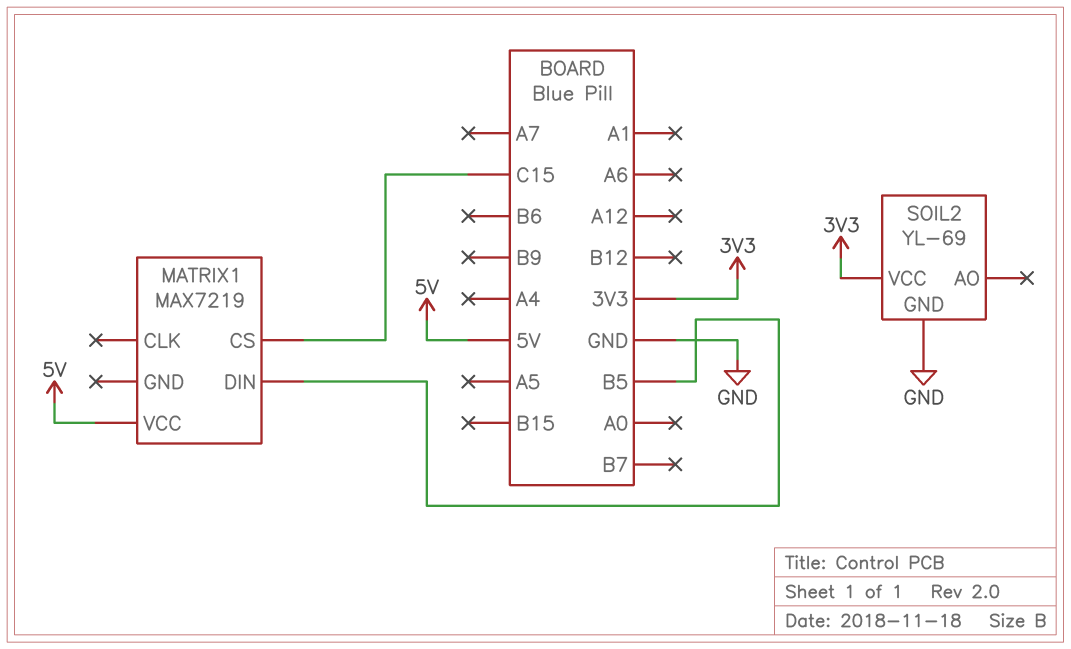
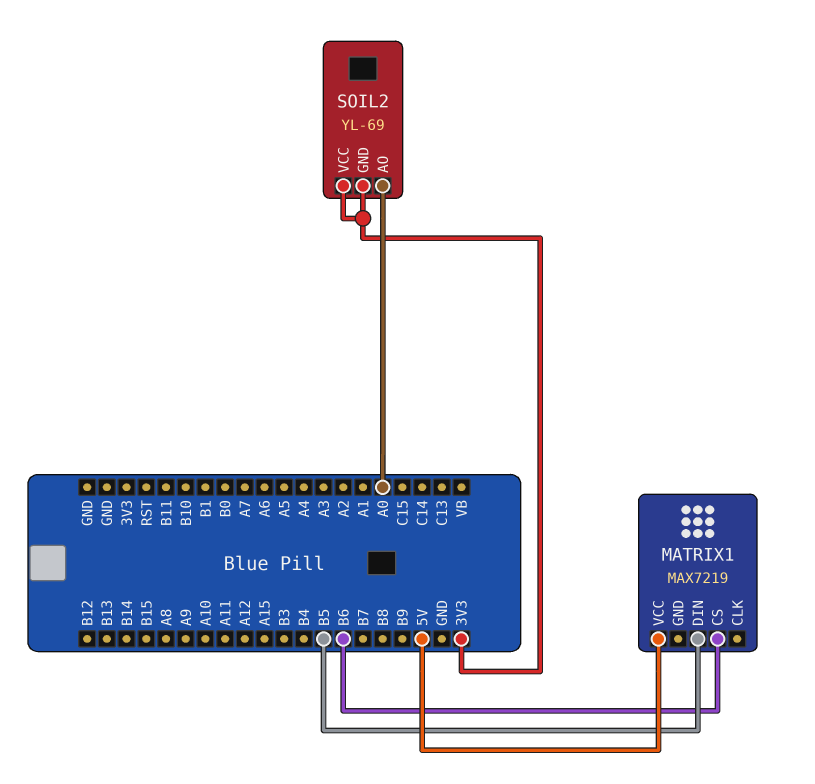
MATRIX1 pin CS: C15 -> B6
SOIL2 pin AO: none -> A0
SOIL2 pin GND: GND -> 3V3

